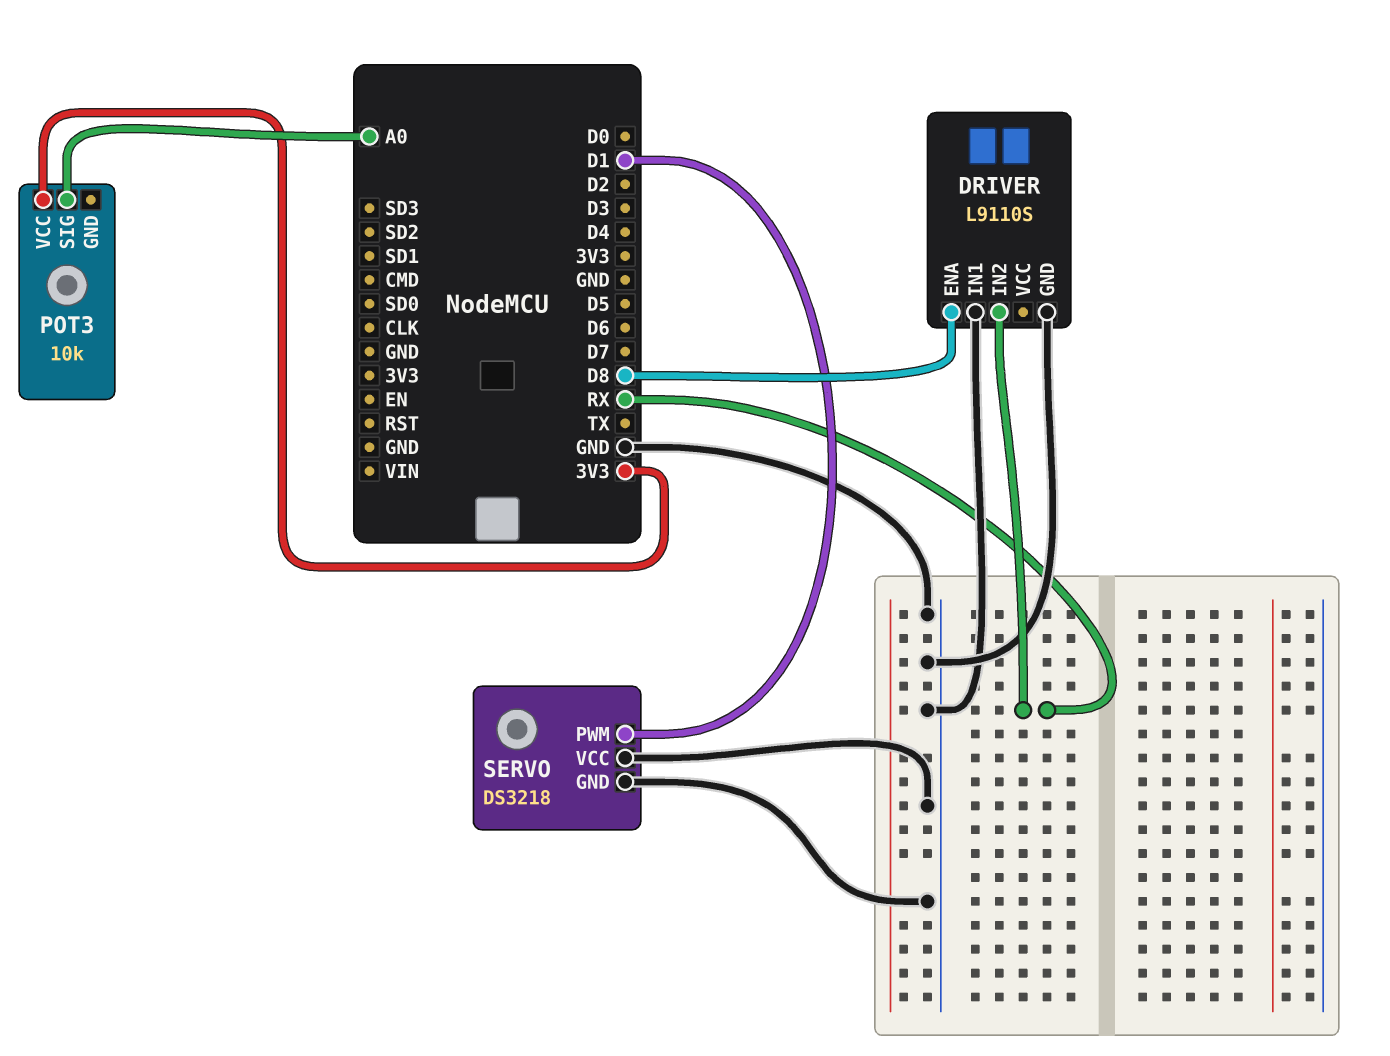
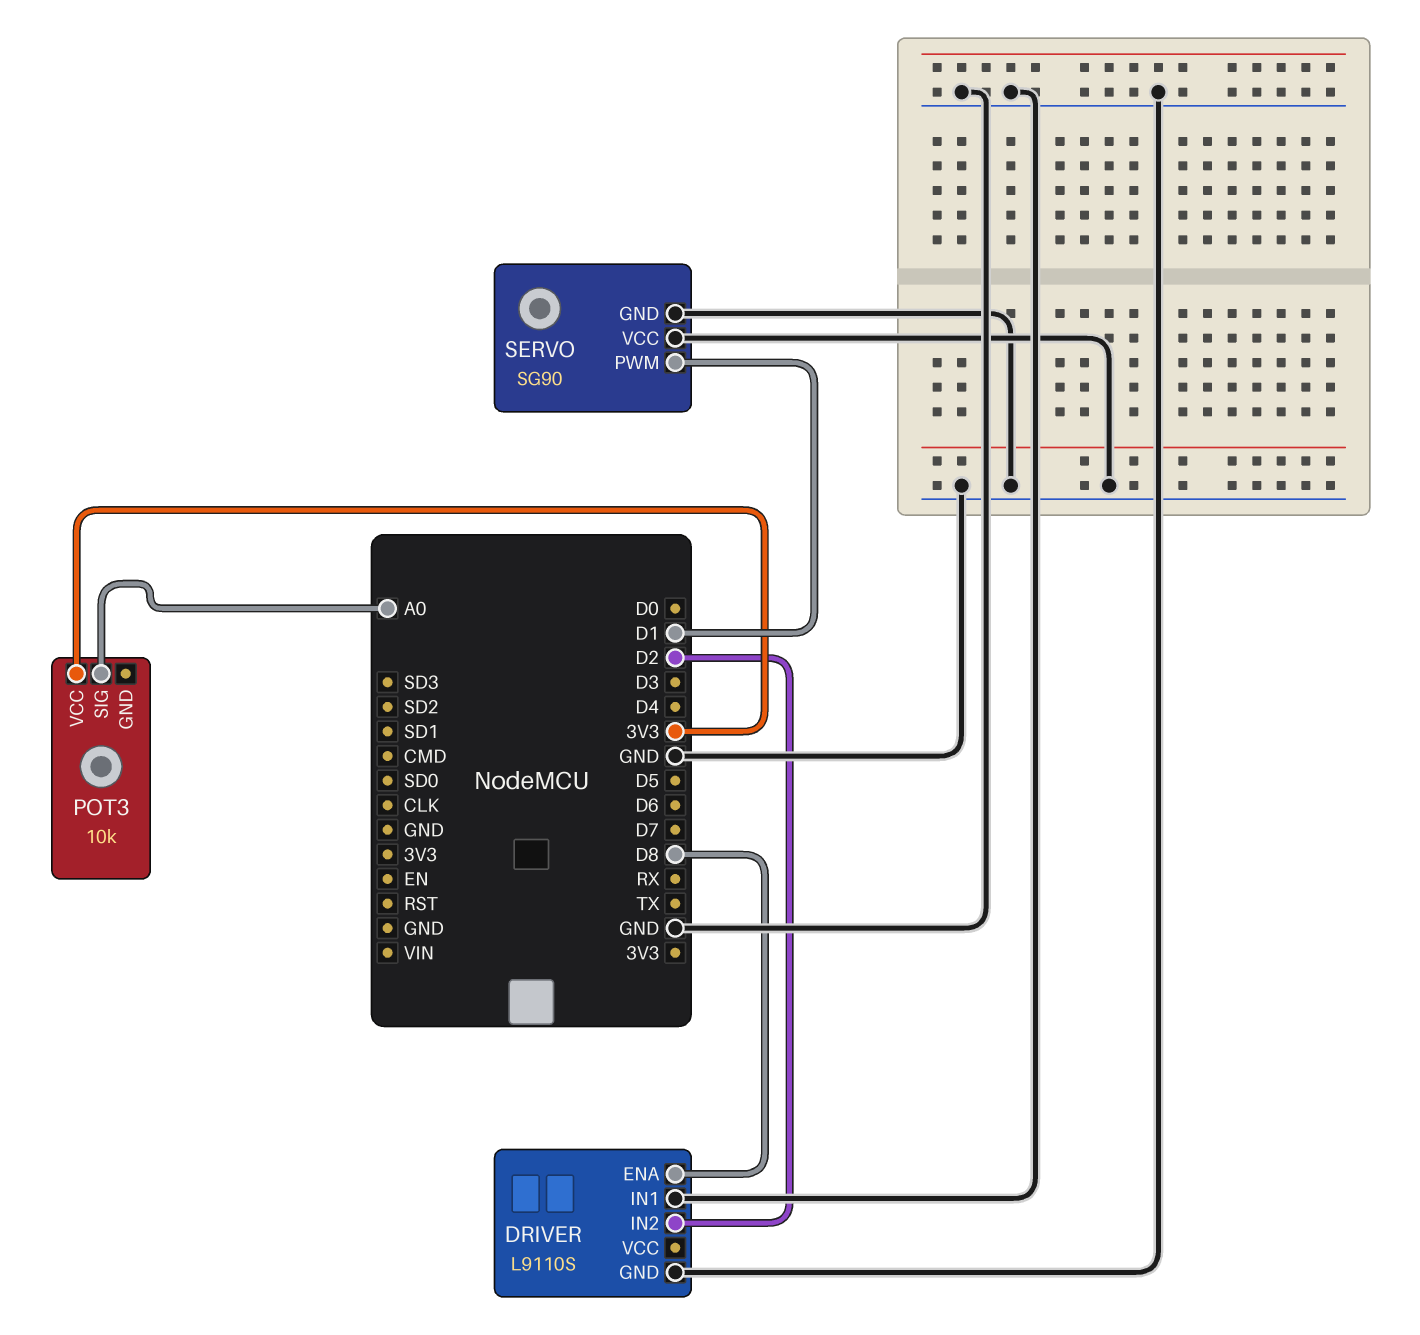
DRIVER pin IN2: RX -> D2
SERVO: DS3218 -> SG90

